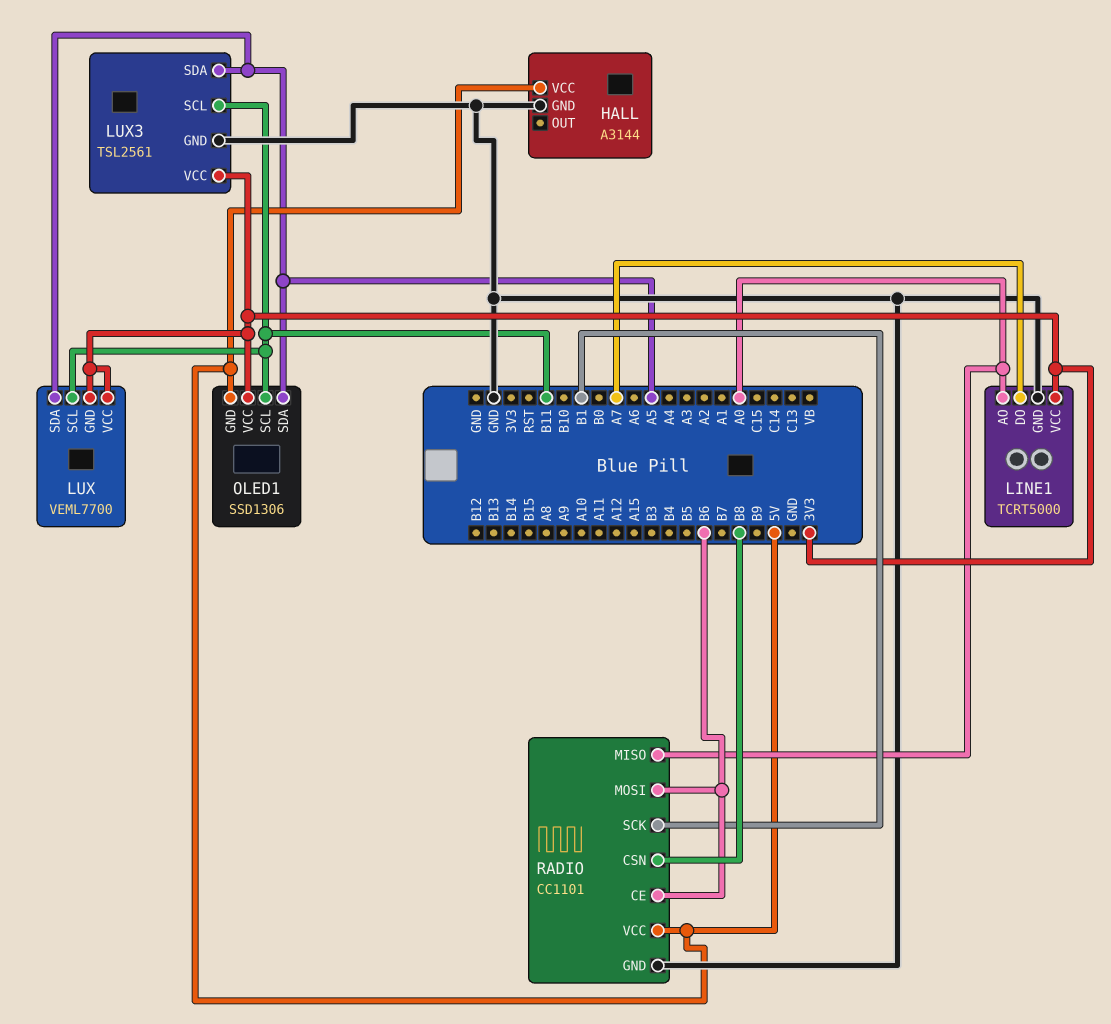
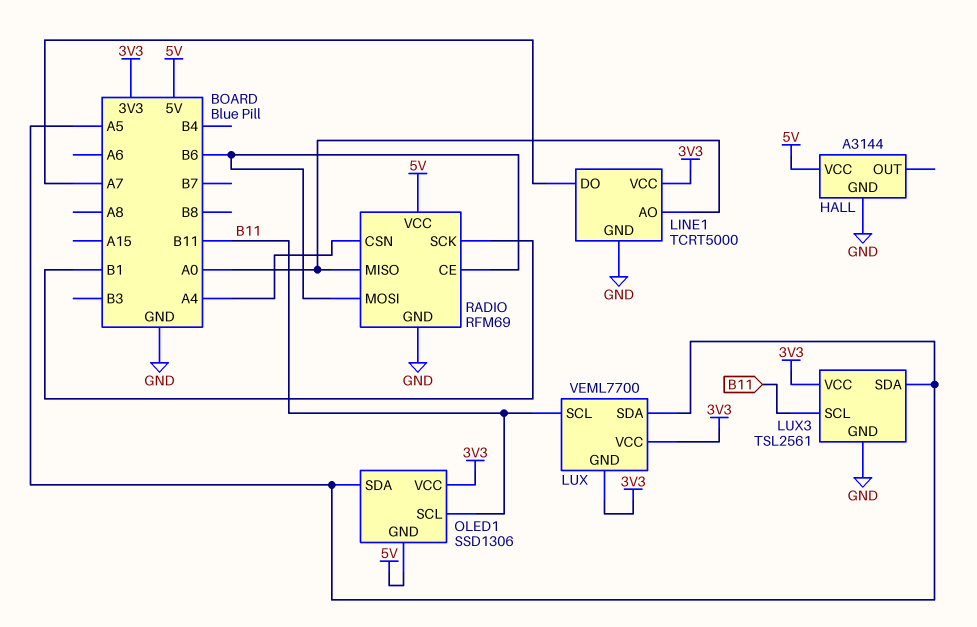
RADIO: CC1101 -> RFM69
RADIO pin CSN: B8 -> A4

